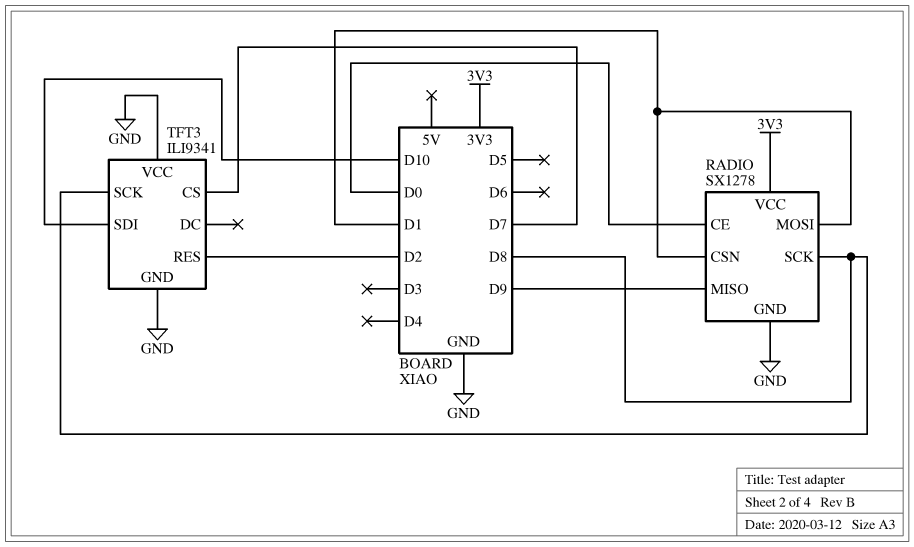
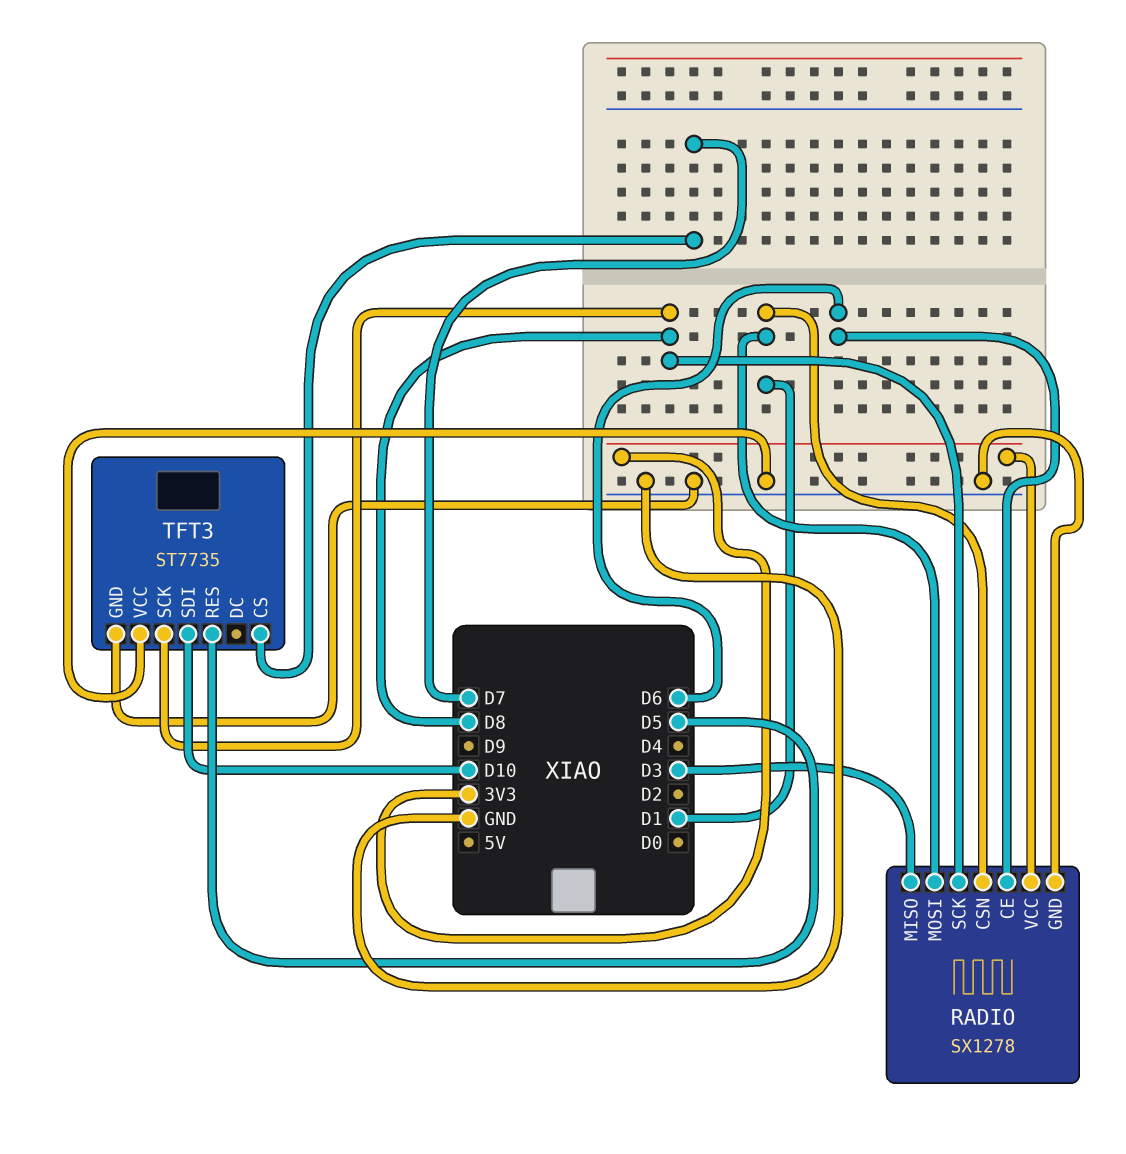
RADIO pin CE: D0 -> D6
RADIO pin MISO: D9 -> D3
TFT3: ILI9341 -> ST7735
TFT3 pin RES: D2 -> D5

